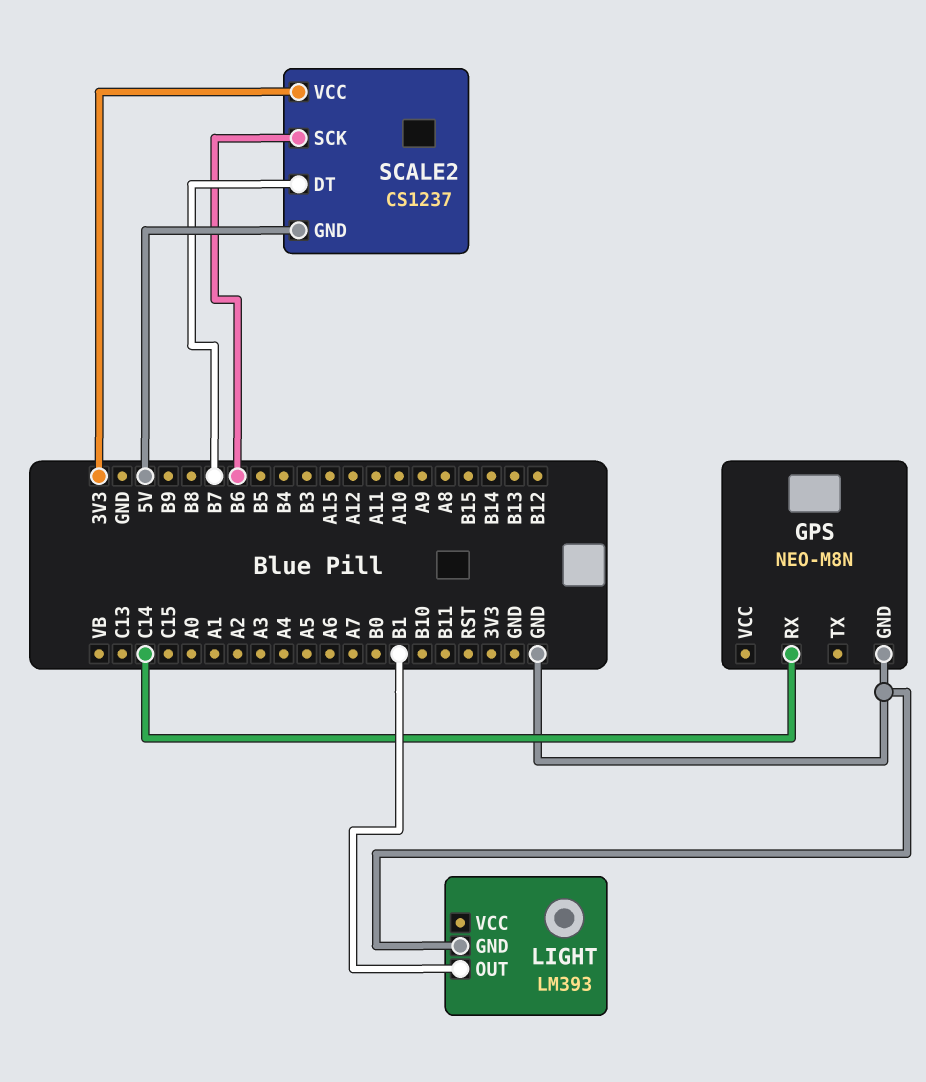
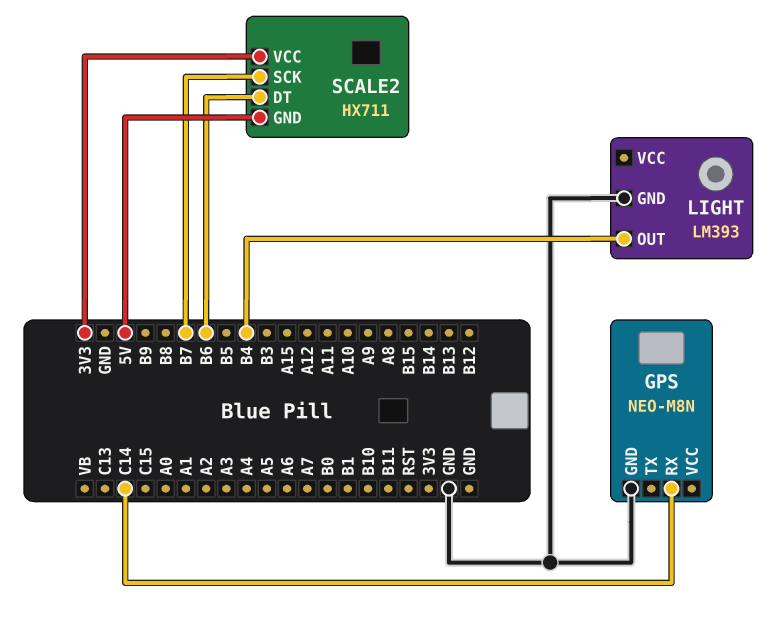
LIGHT pin OUT: B1 -> B4
SCALE2: CS1237 -> HX711
SCALE2 pin DT: B7 -> B6
SCALE2 pin SCK: B6 -> B7

